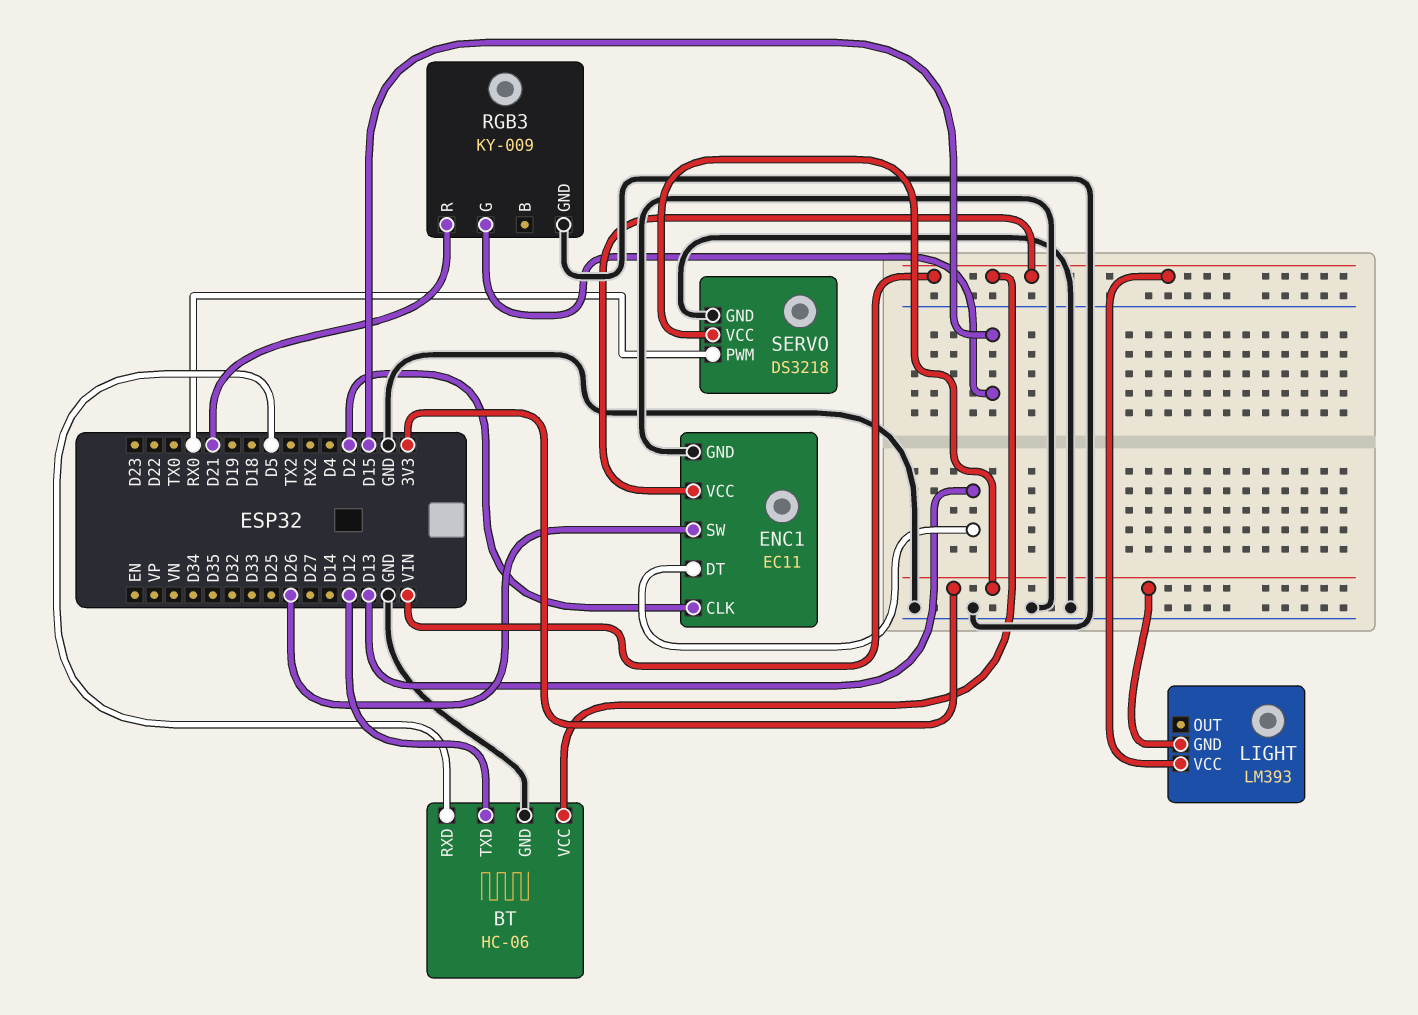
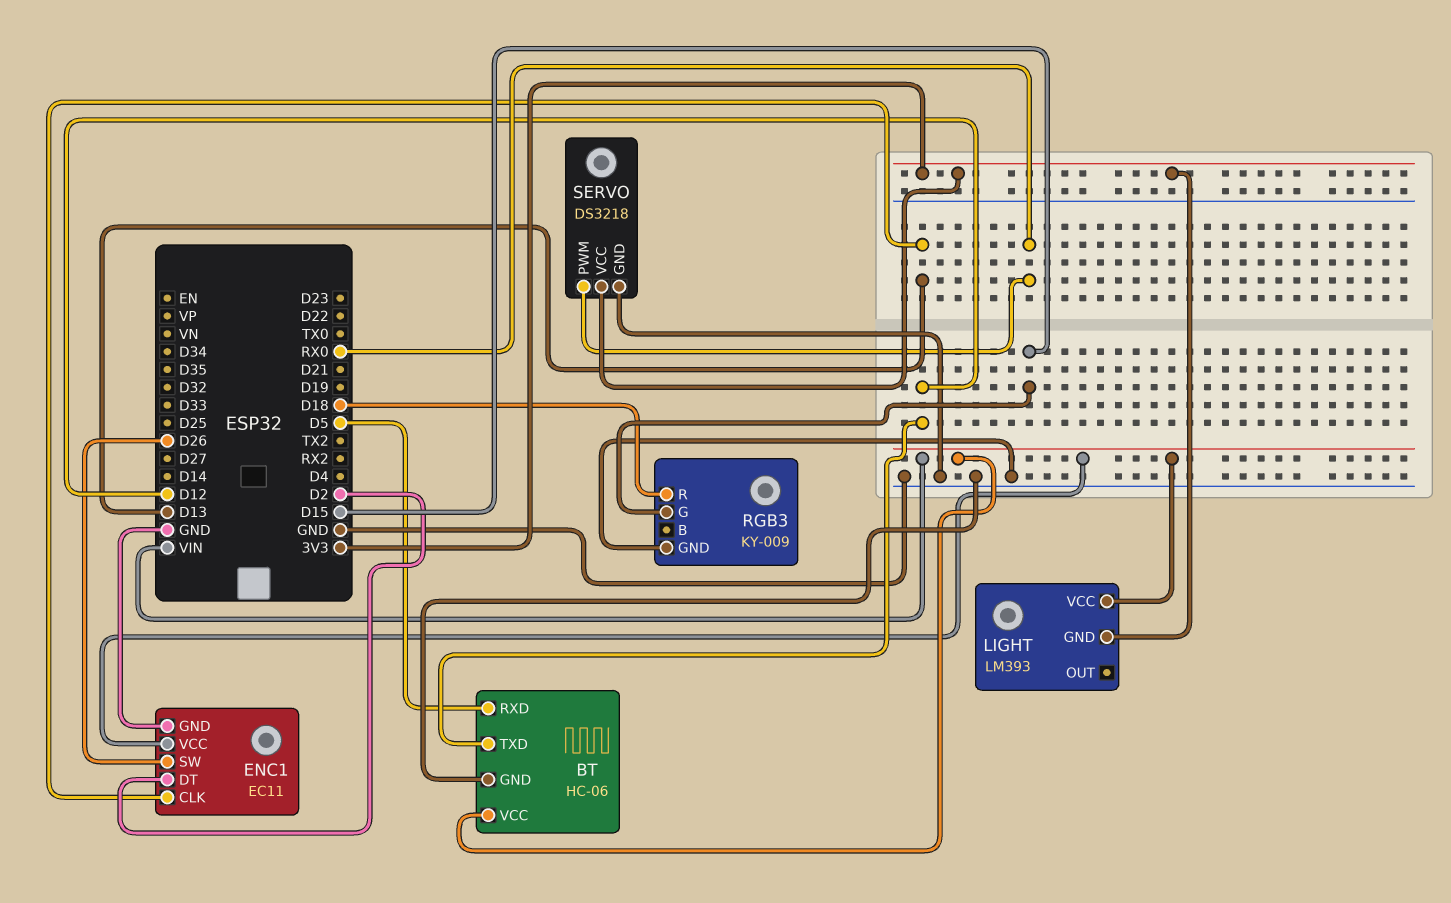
ENC1 pin CLK: D2 -> D13
ENC1 pin DT: D13 -> D2
RGB3 pin R: D21 -> D18

